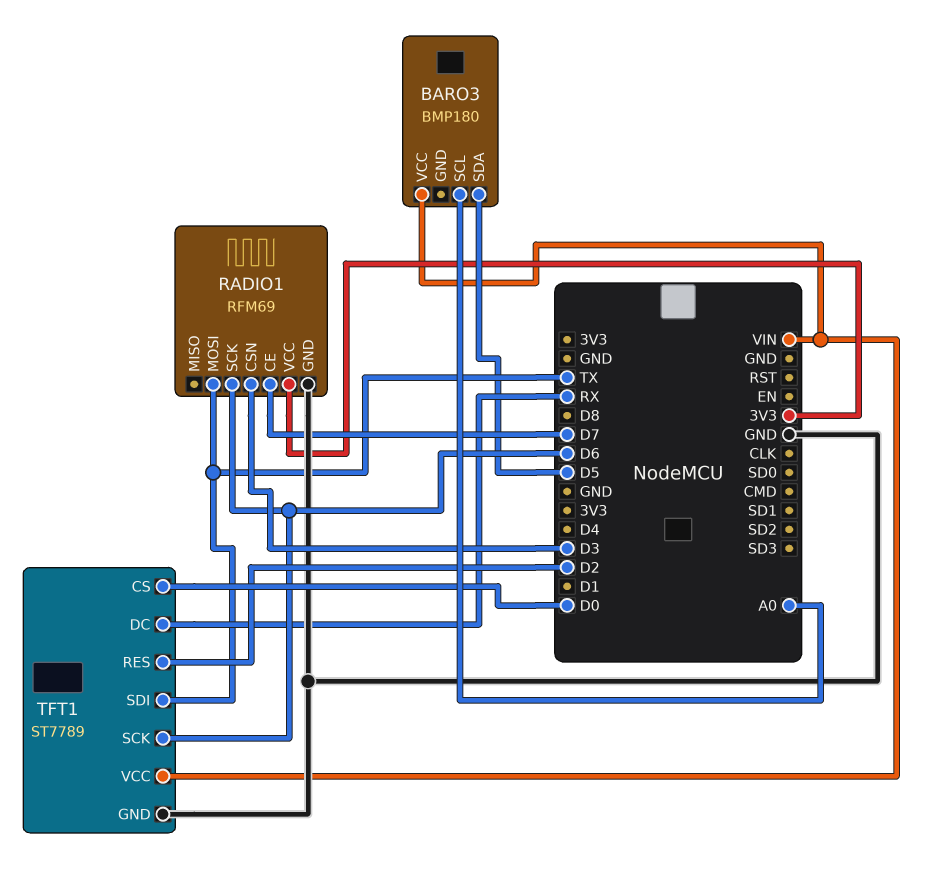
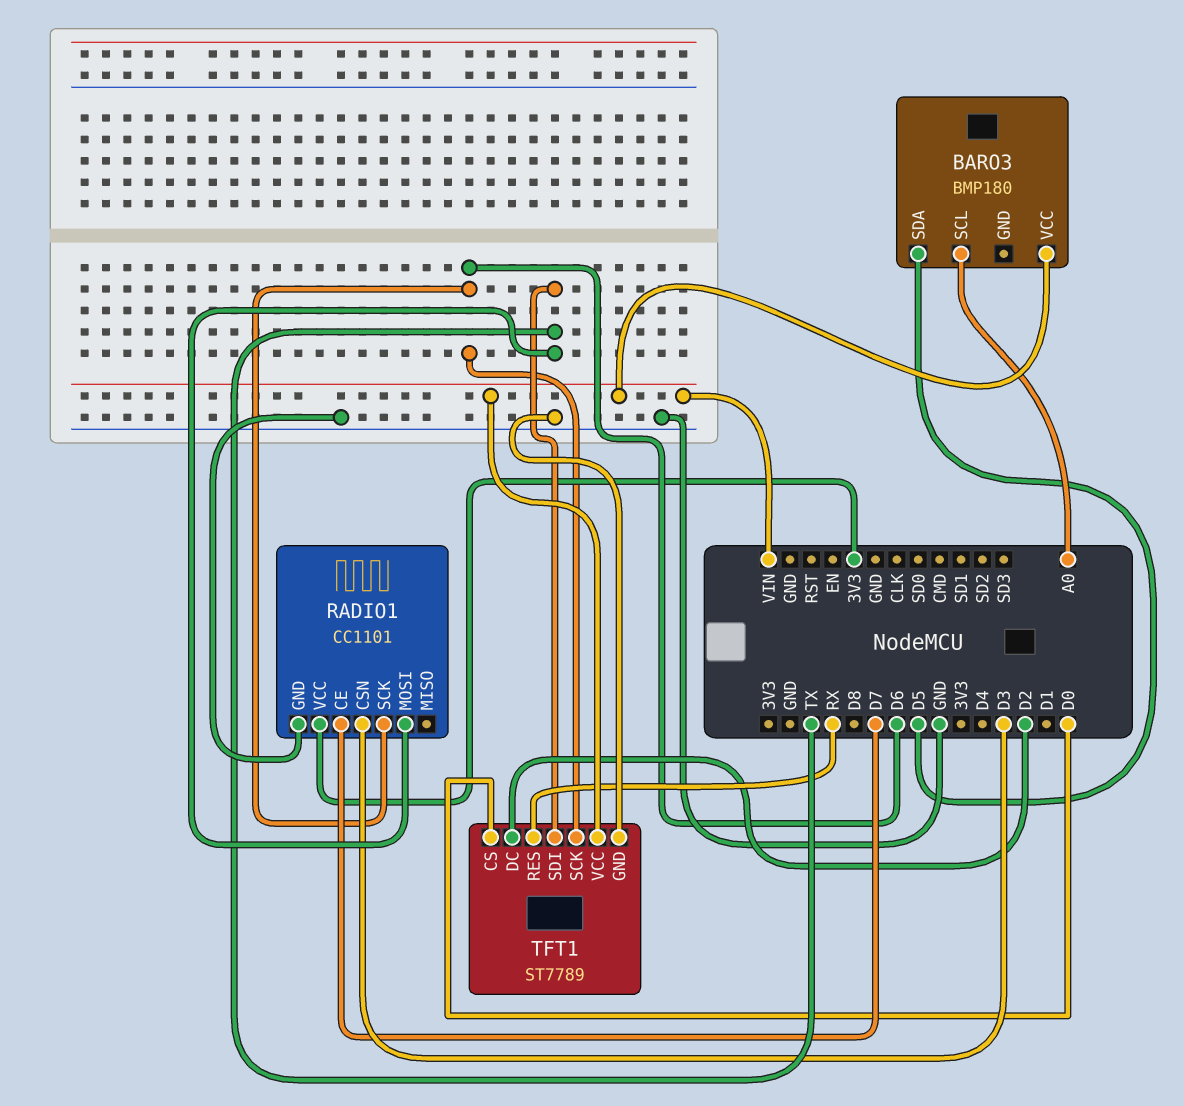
RADIO1: RFM69 -> CC1101
TFT1 pin DC: RX -> D2
TFT1 pin RES: D2 -> RX

